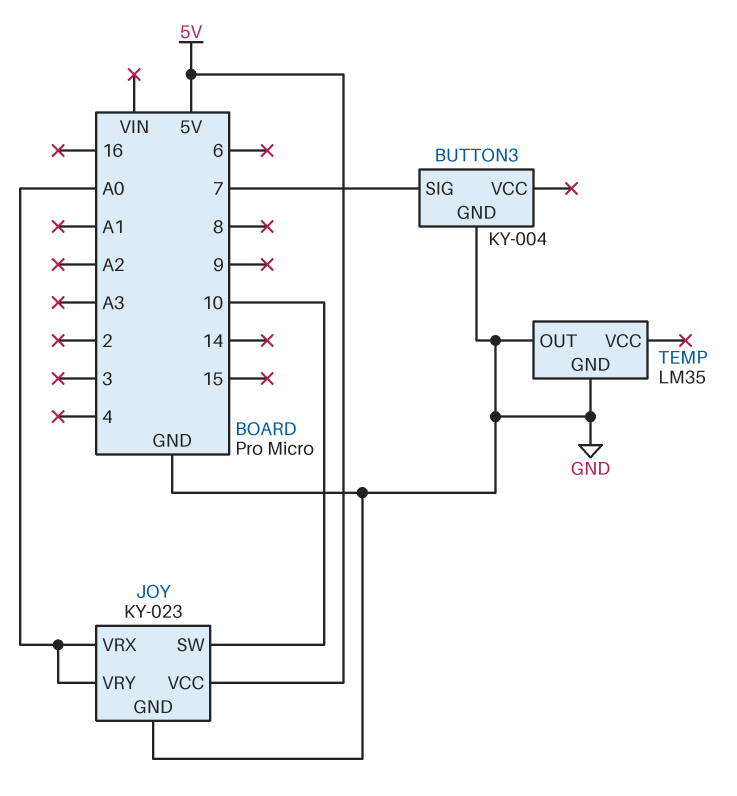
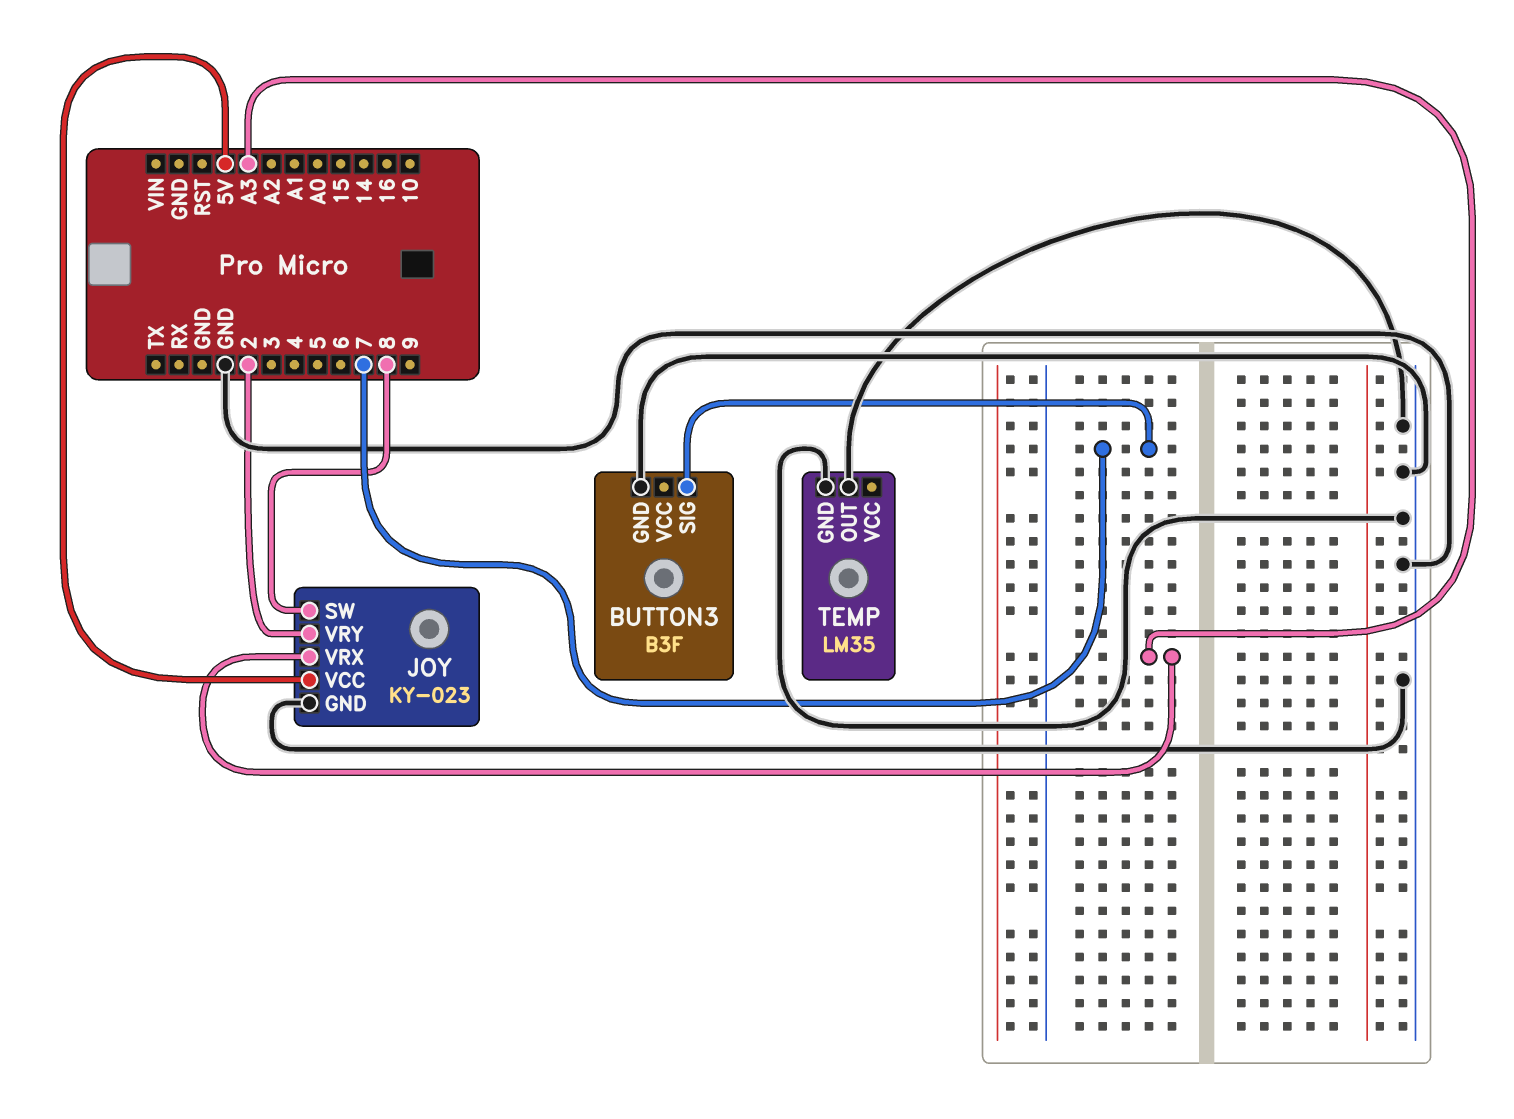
BUTTON3: KY-004 -> B3F
JOY pin SW: 10 -> 8
JOY pin VRX: A0 -> A3
JOY pin VRY: A0 -> 2

